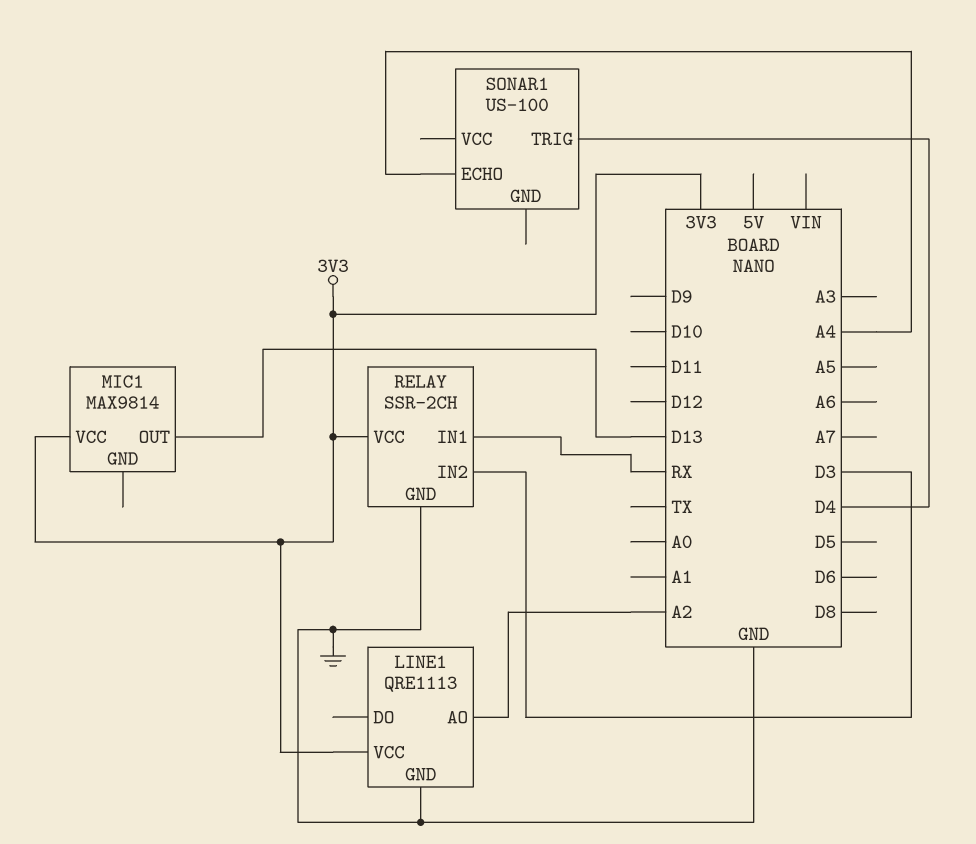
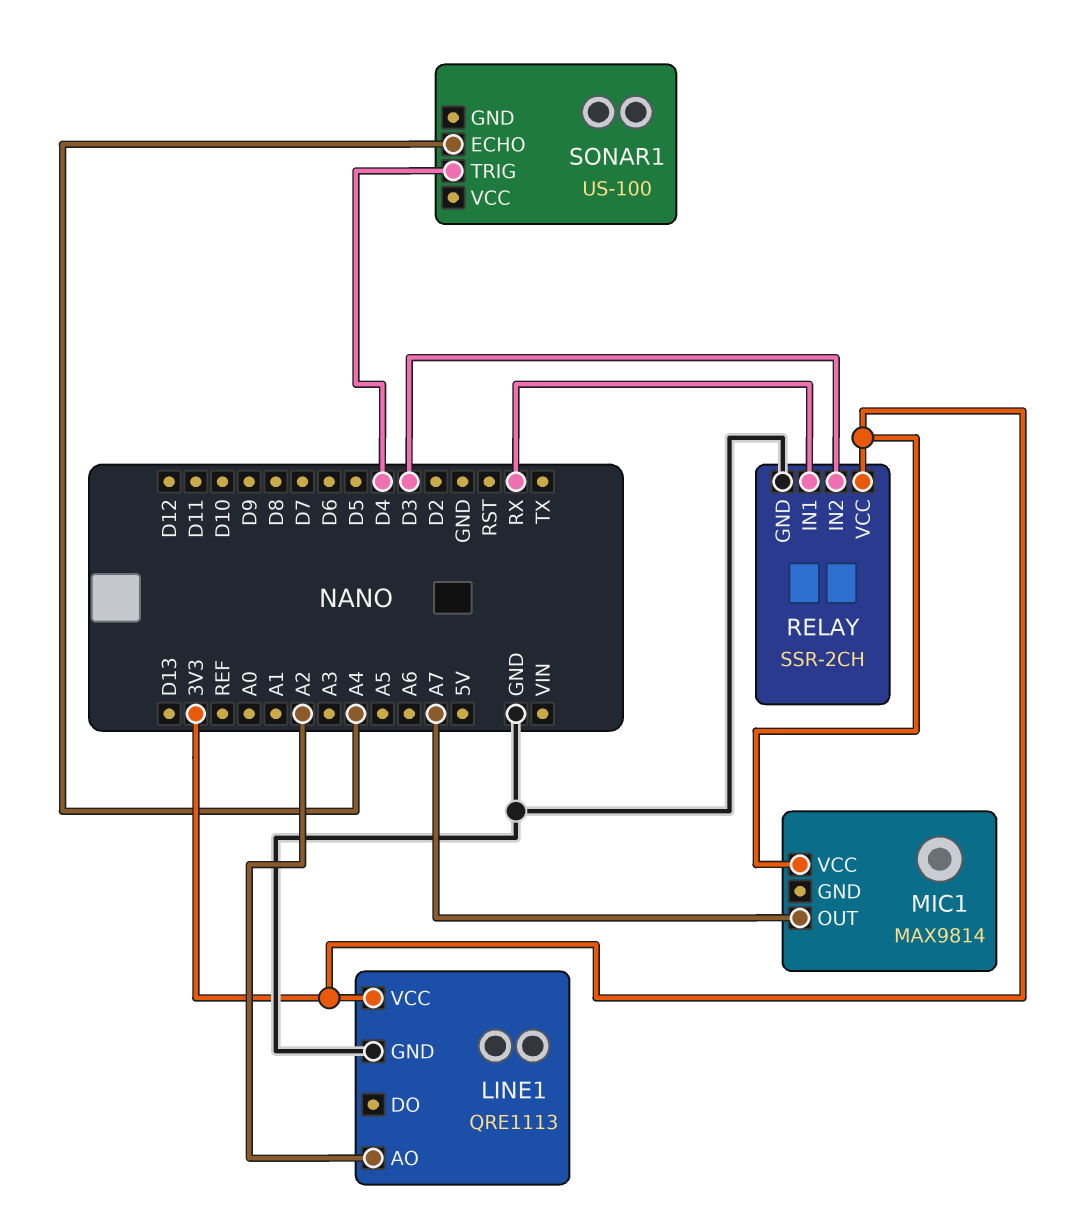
MIC1 pin OUT: D13 -> A7

